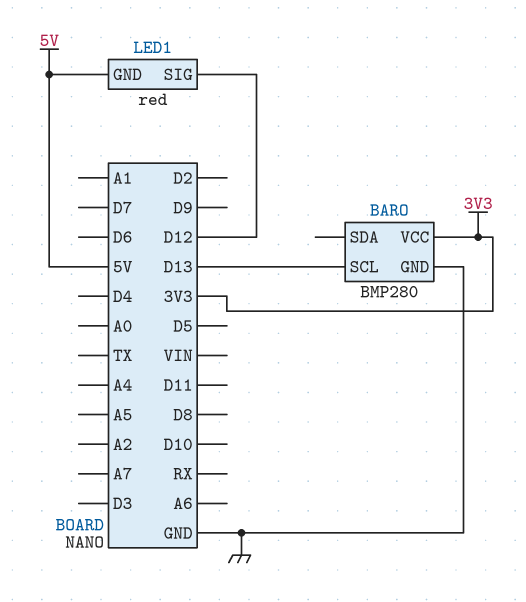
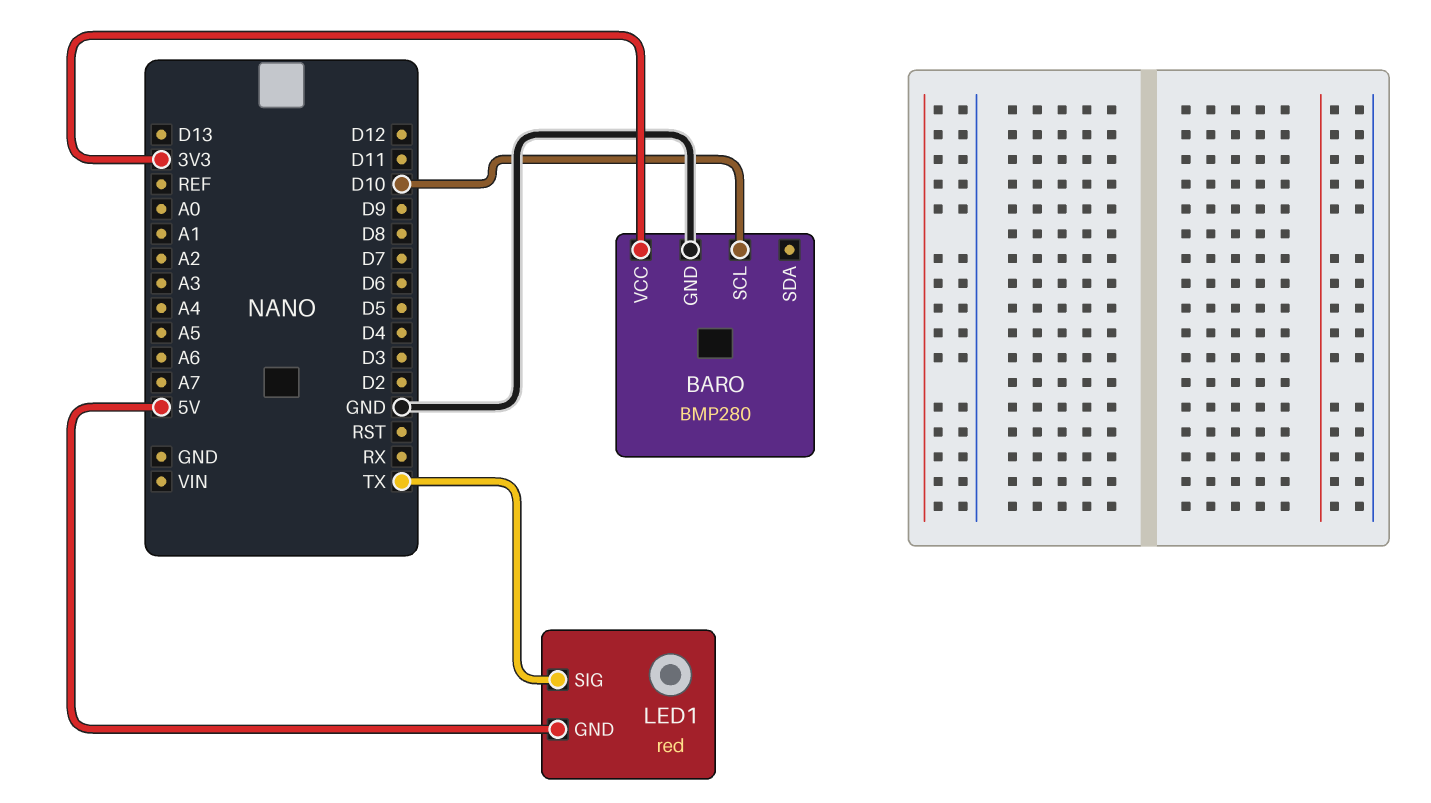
BARO pin SCL: D13 -> D10
LED1 pin SIG: D12 -> TX

